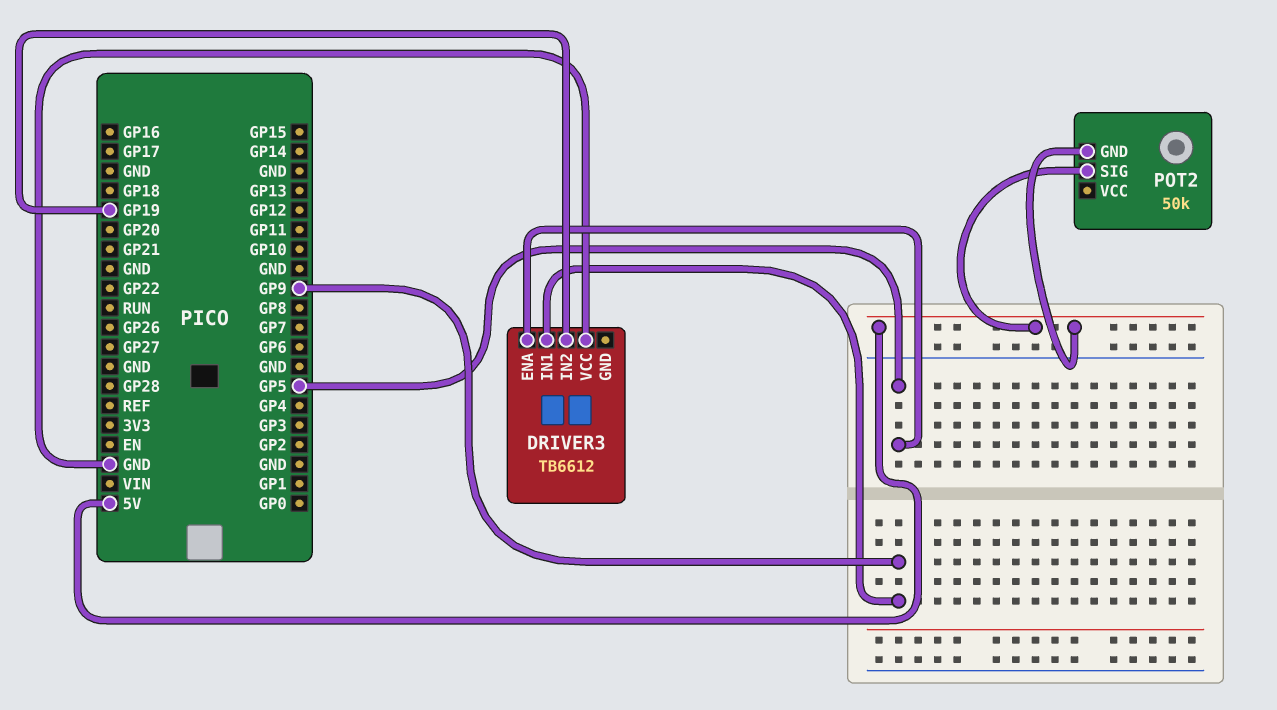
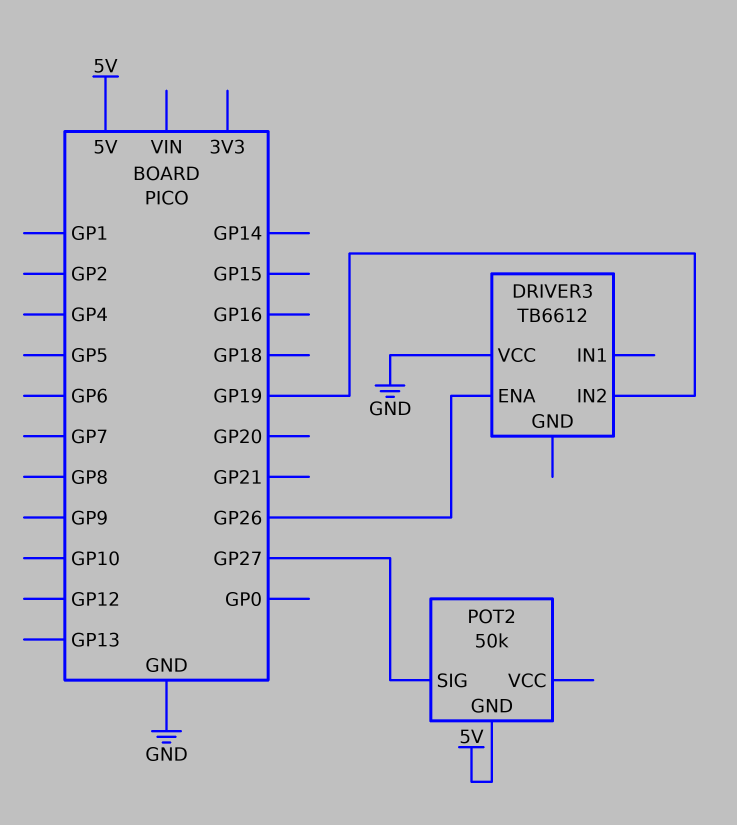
DRIVER3 pin ENA: GP5 -> GP26
DRIVER3 pin IN1: GP9 -> none
POT2 pin SIG: 5V -> GP27

